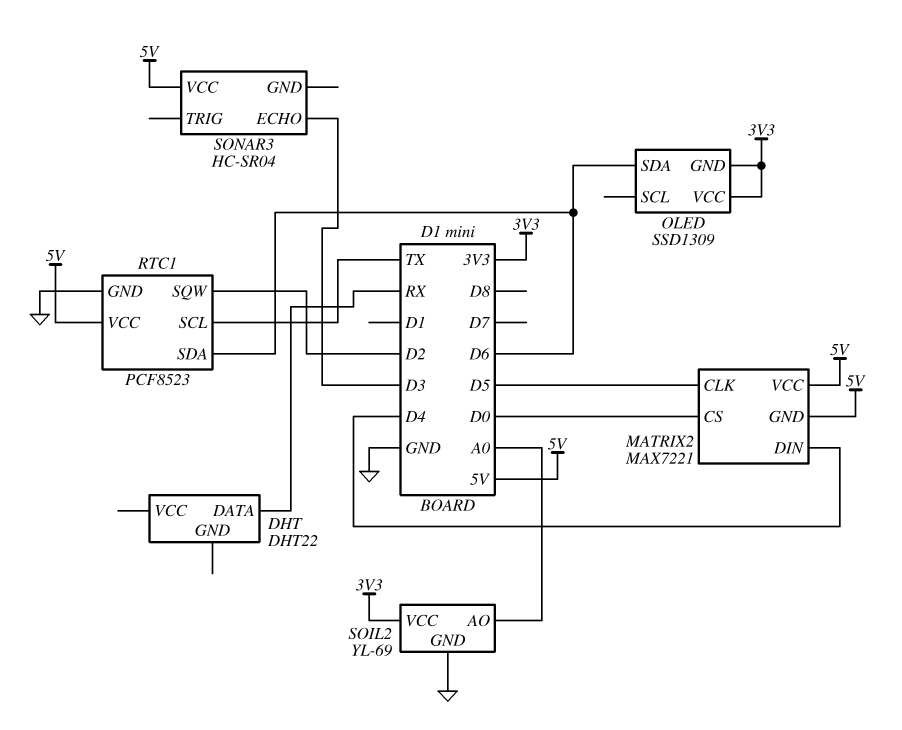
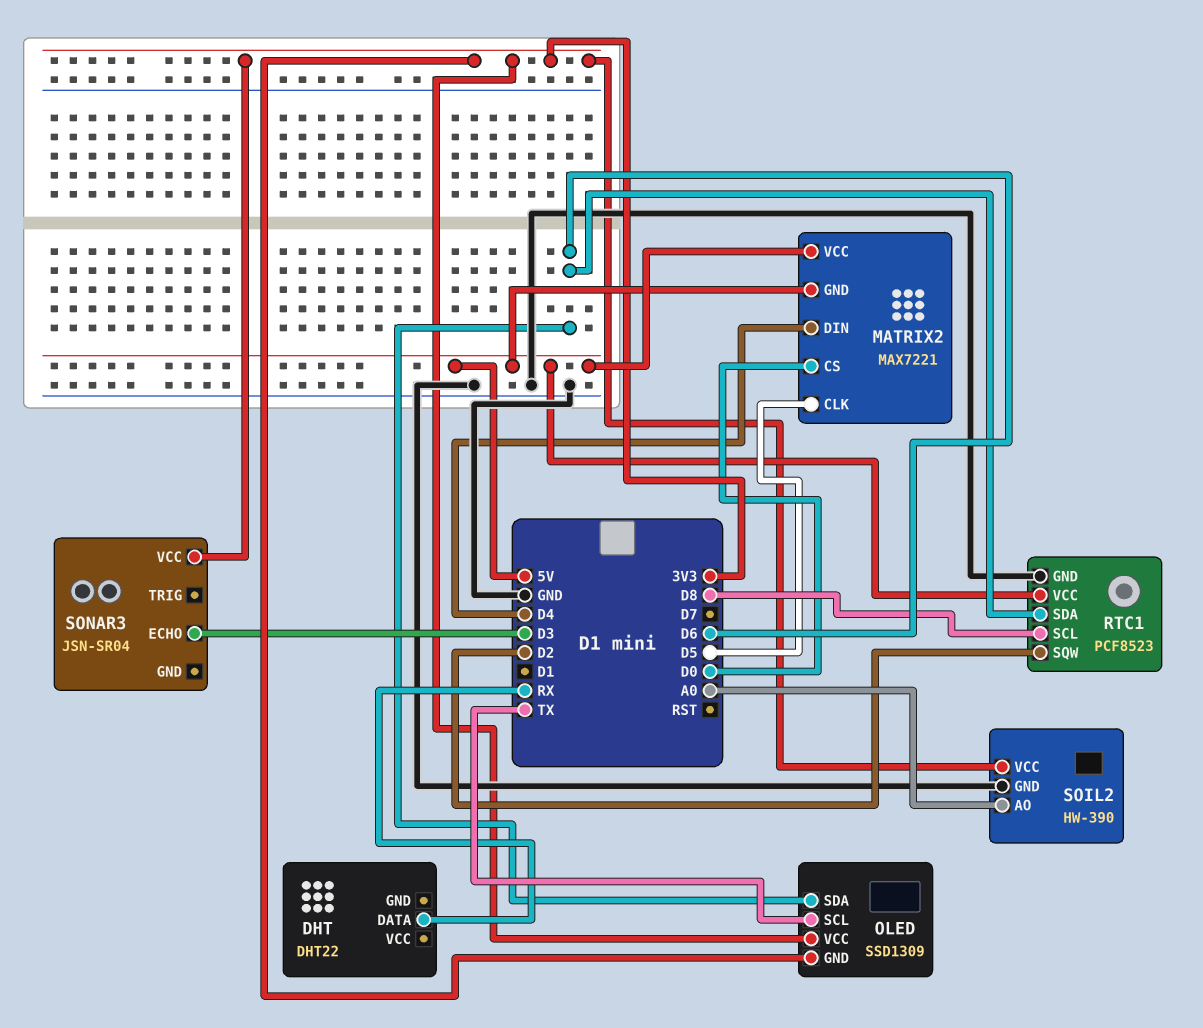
OLED pin SCL: none -> TX
RTC1 pin SCL: TX -> D8
SOIL2: YL-69 -> HW-390
SONAR3: HC-SR04 -> JSN-SR04
SONAR3 pin VCC: 5V -> 3V3

